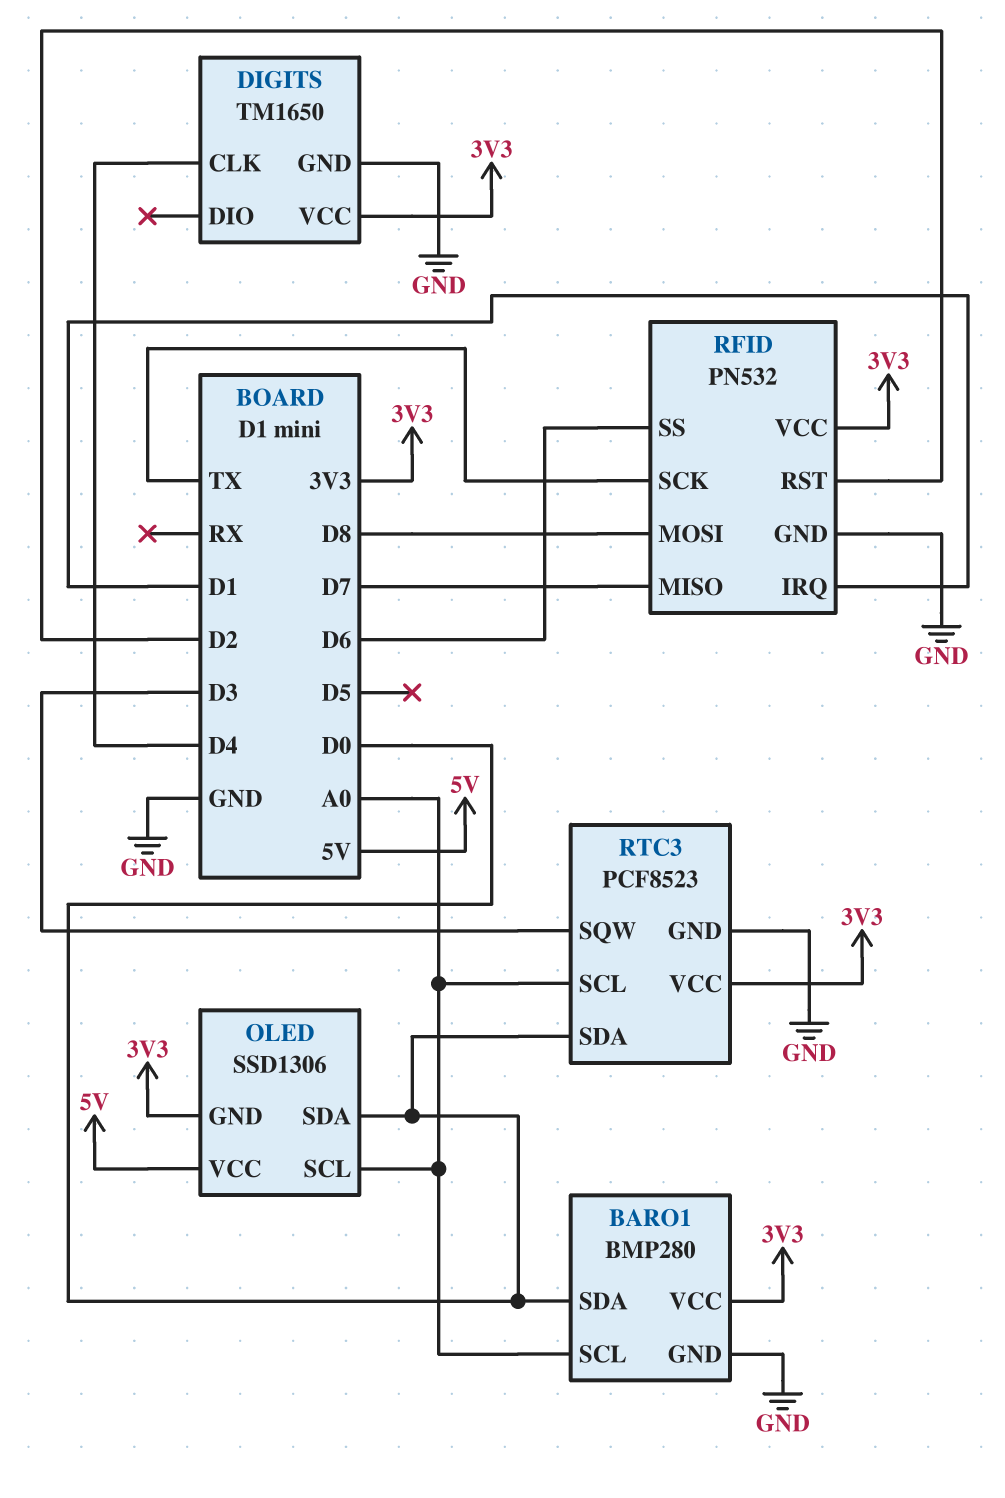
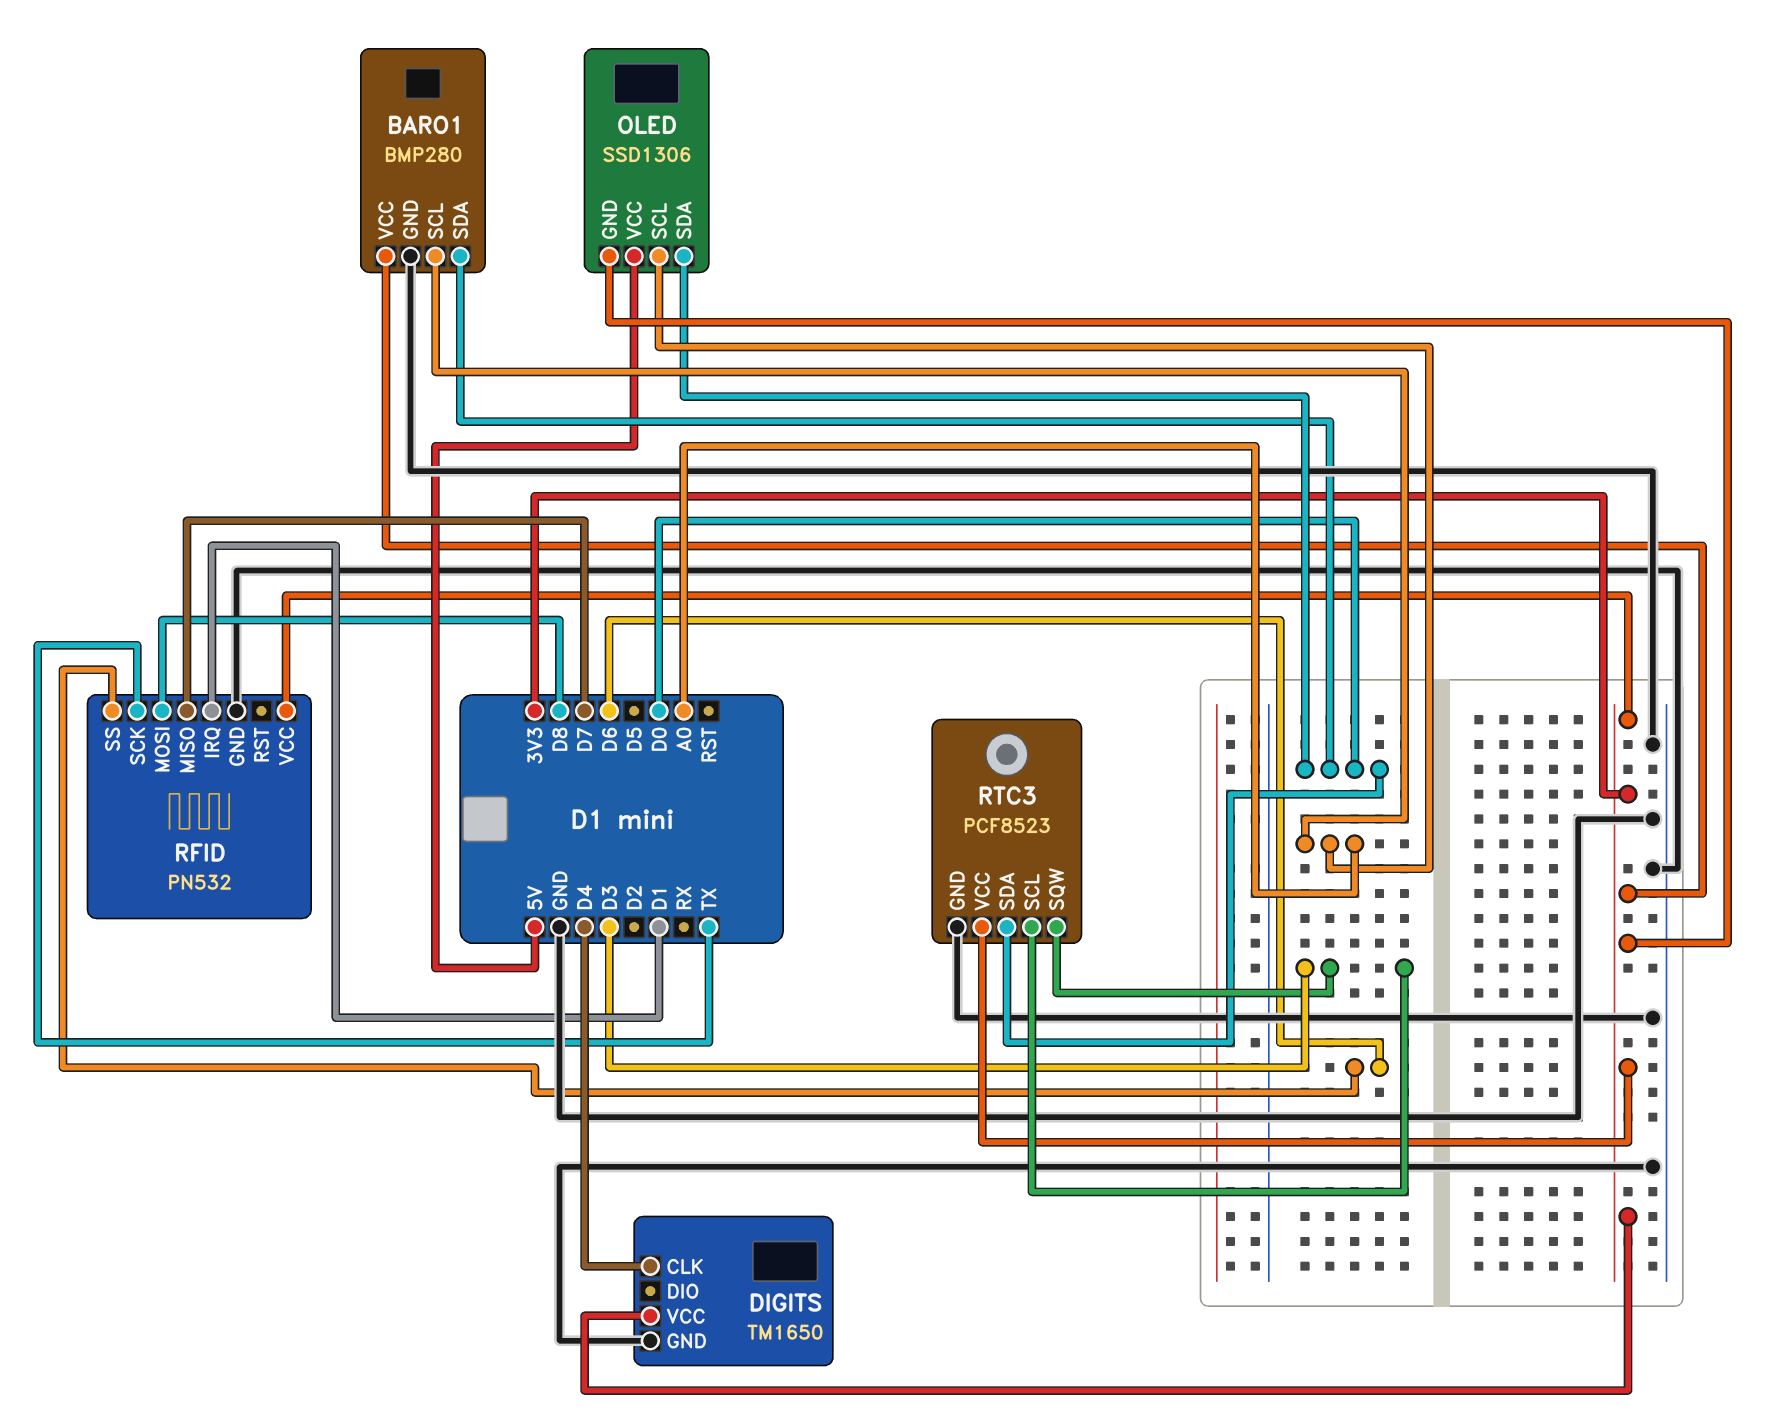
RFID pin RST: D2 -> none
RTC3 pin SCL: A0 -> D3

